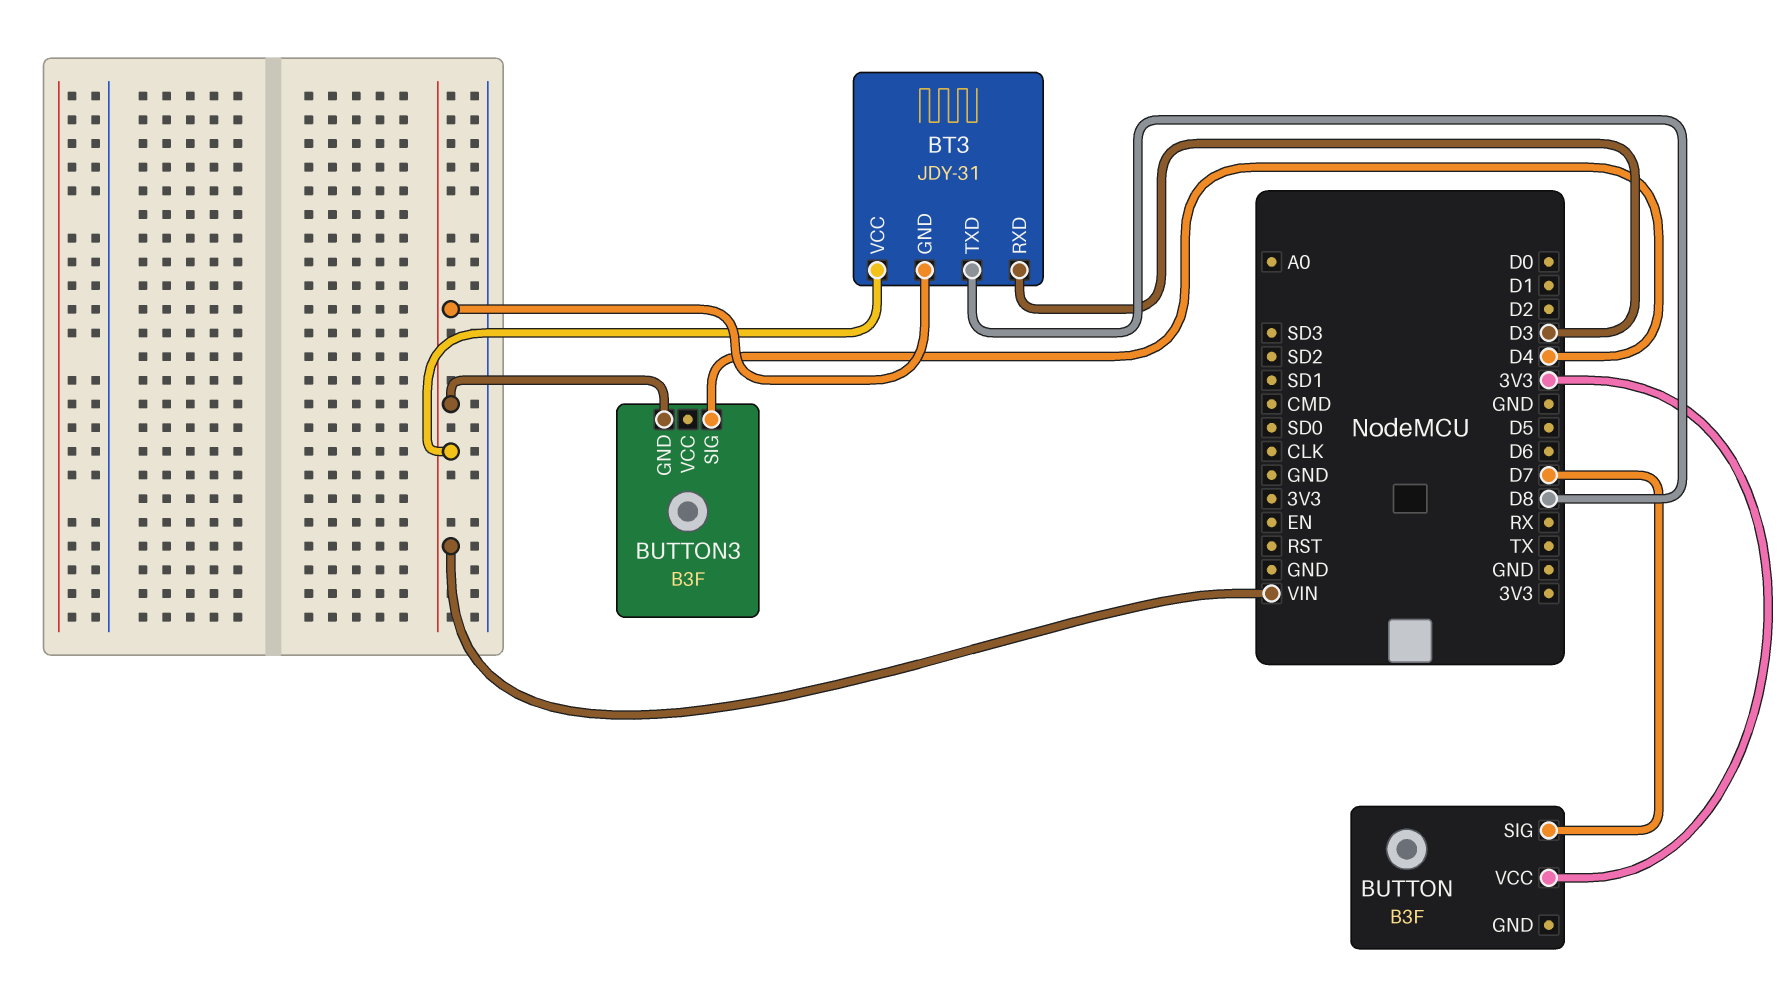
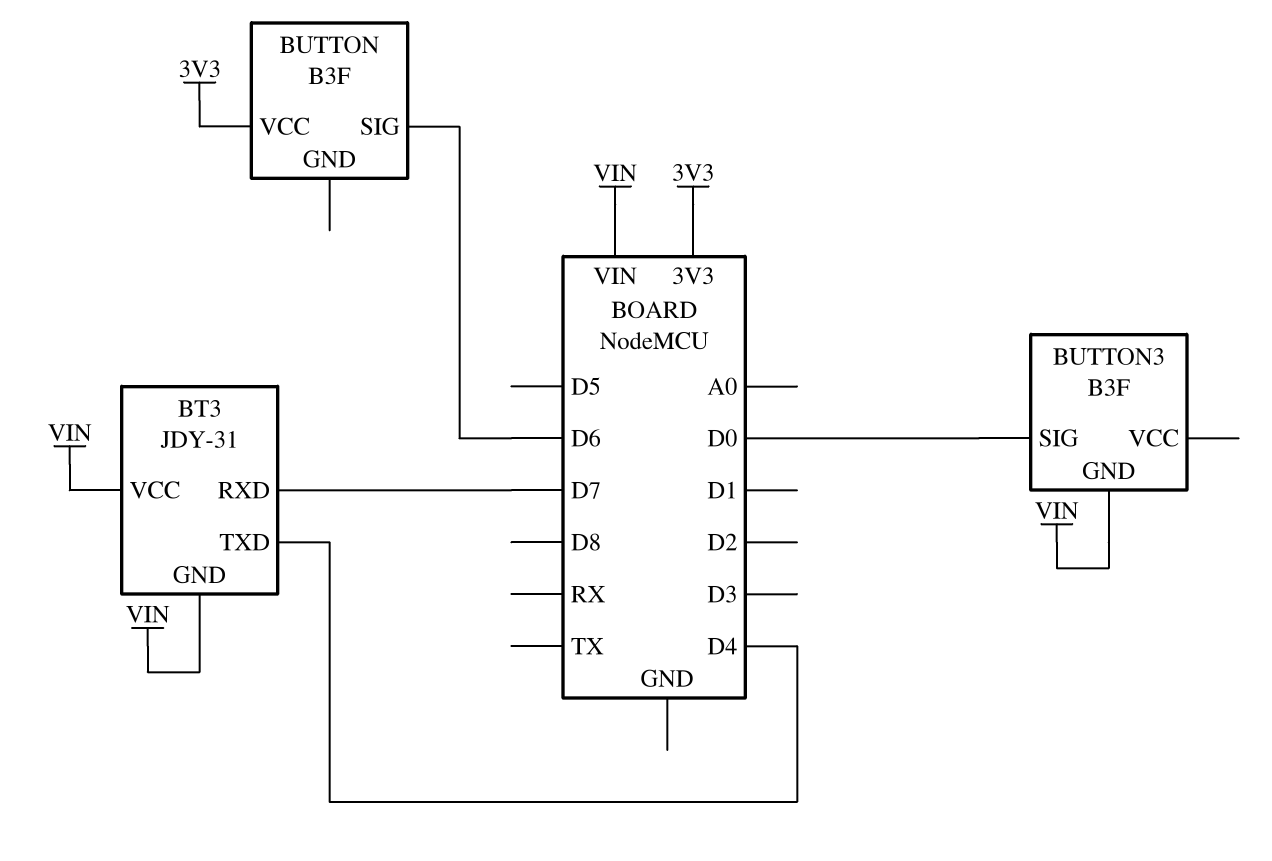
BT3 pin RXD: D3 -> D7
BT3 pin TXD: D8 -> D4
BUTTON pin SIG: D7 -> D6
BUTTON3 pin SIG: D4 -> D0

